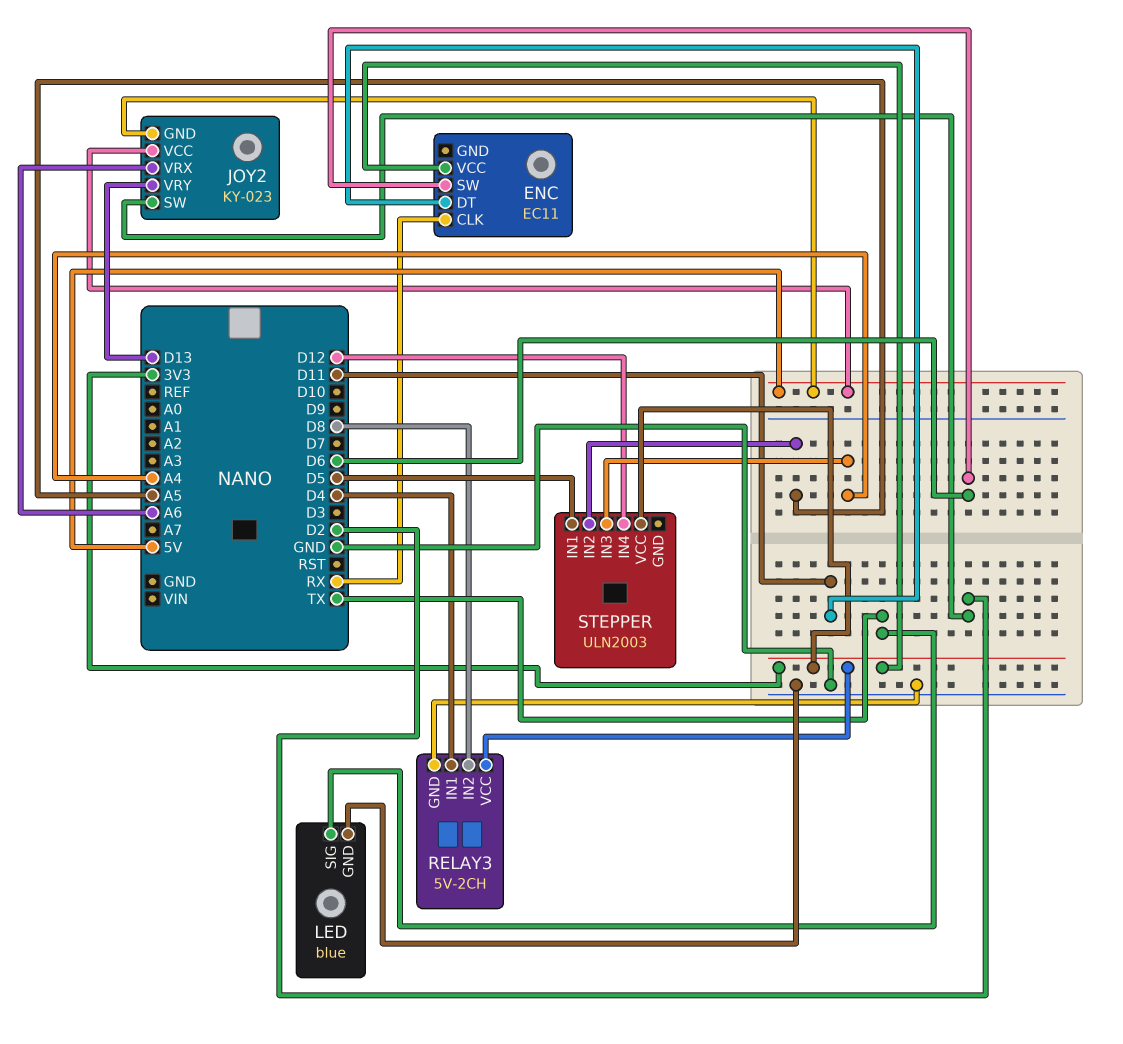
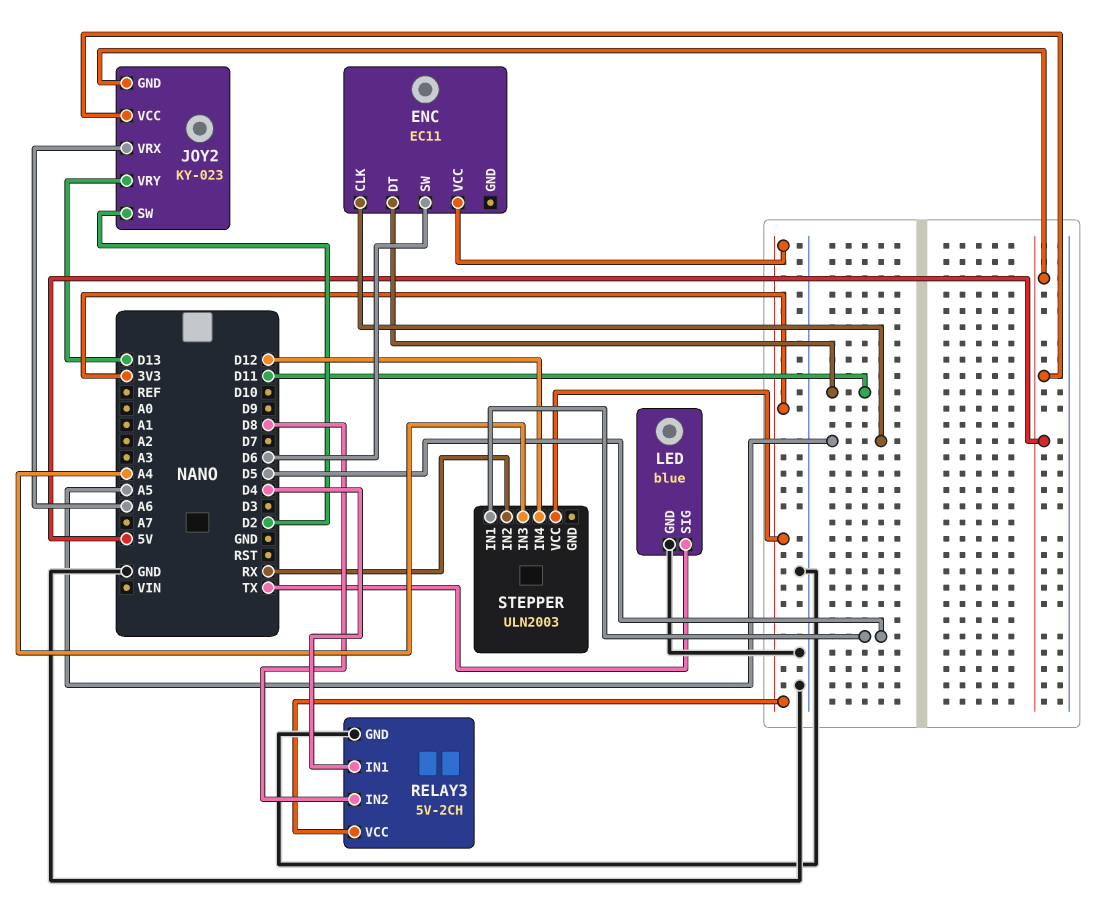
ENC pin CLK: RX -> A5
STEPPER pin IN2: A5 -> RX

